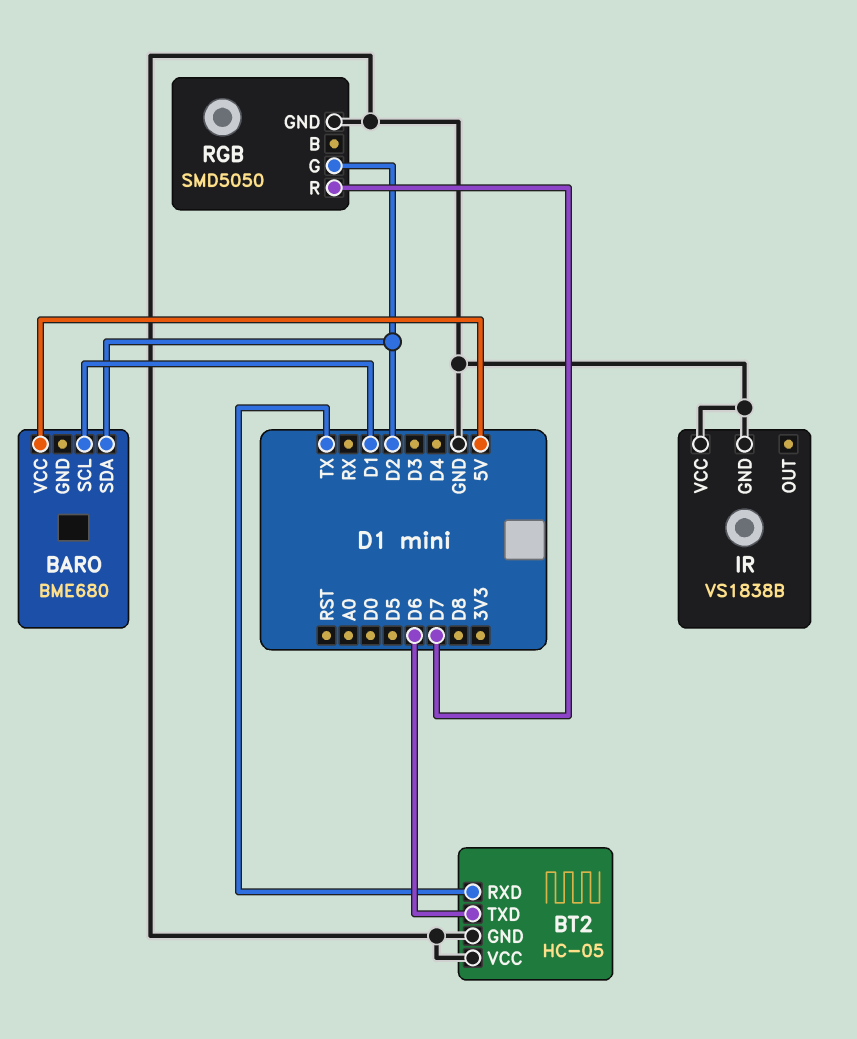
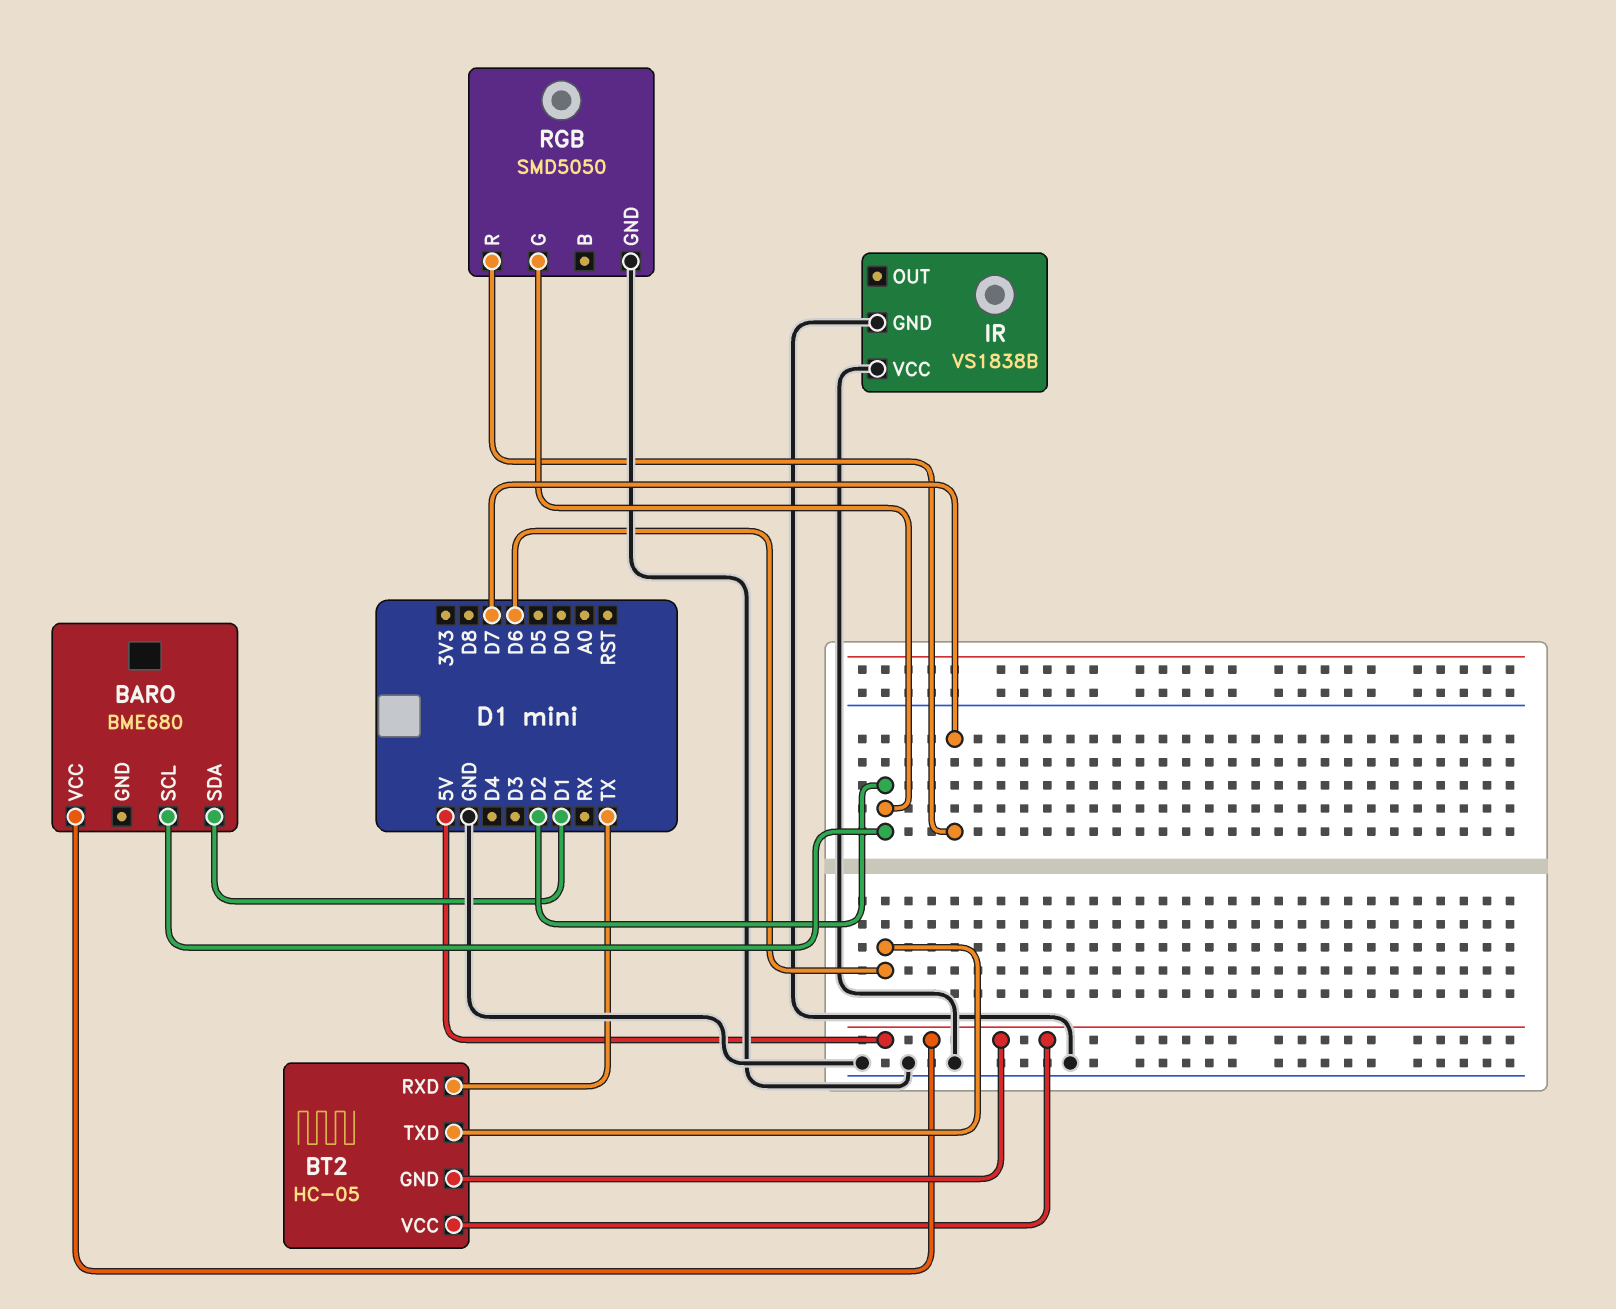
BARO pin SCL: D1 -> D2
BARO pin SDA: D2 -> D1
BT2 pin GND: GND -> 5V
BT2 pin VCC: GND -> 5V

